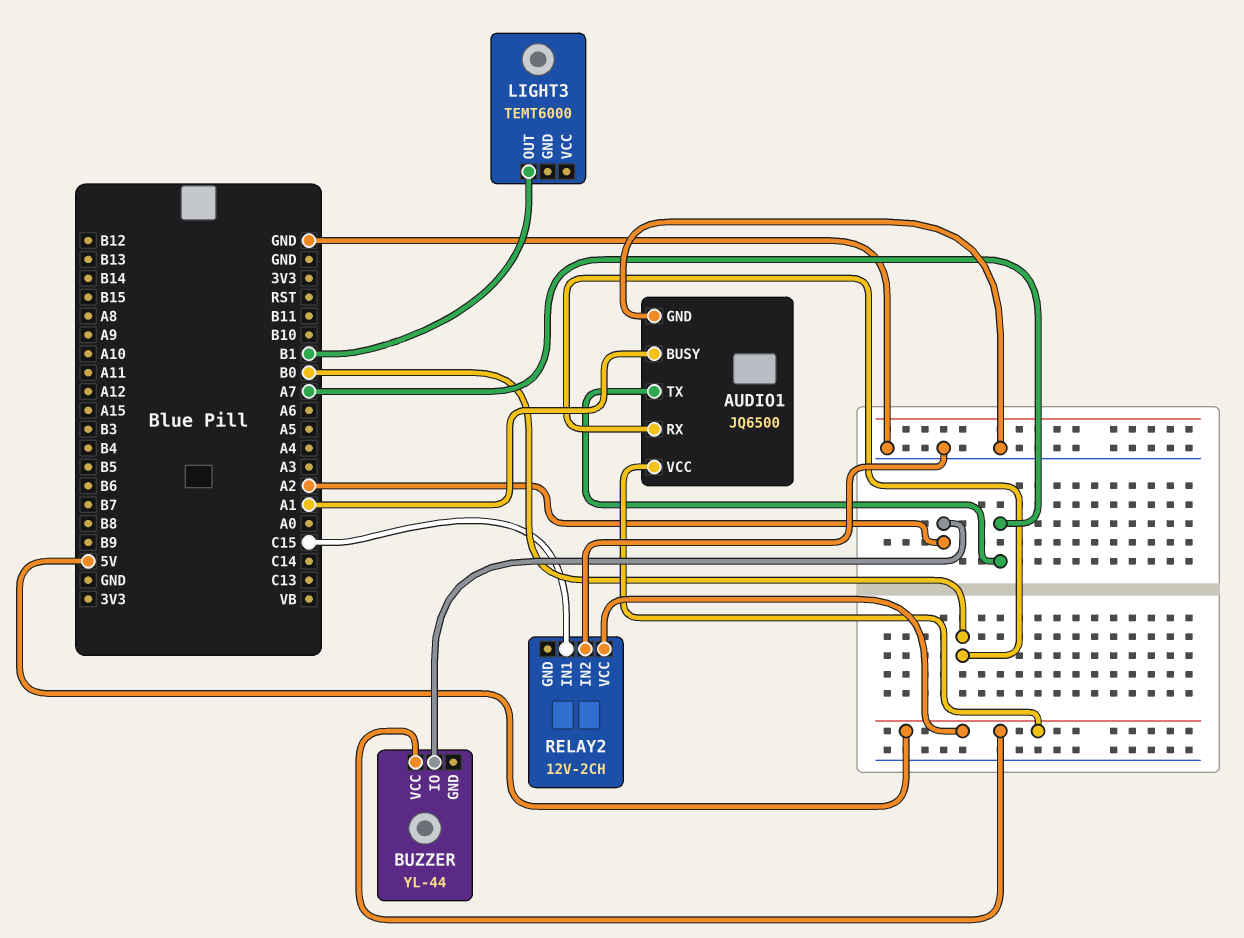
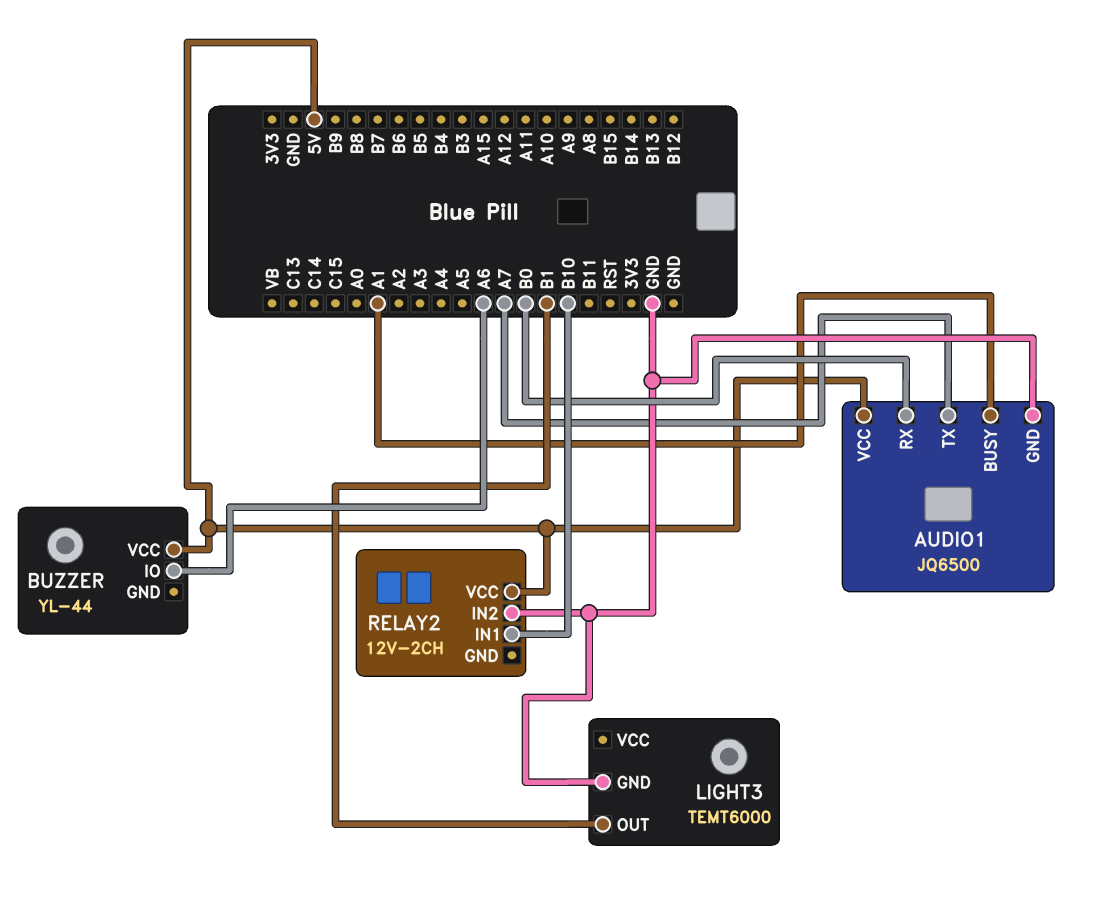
BUZZER pin IO: A2 -> A6
LIGHT3 pin GND: none -> GND
RELAY2 pin IN1: C15 -> B10

